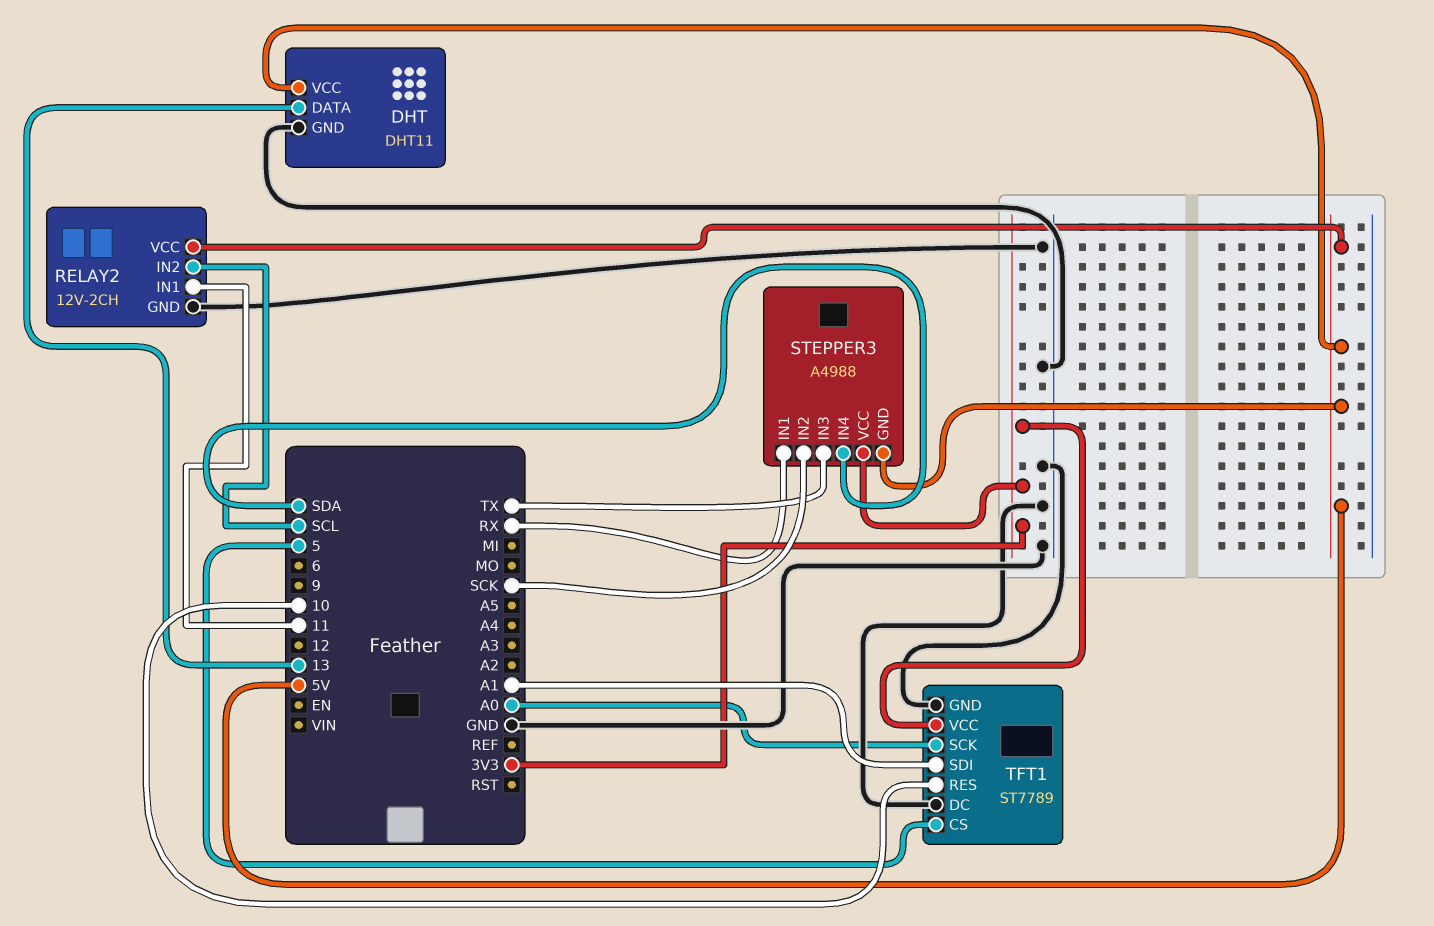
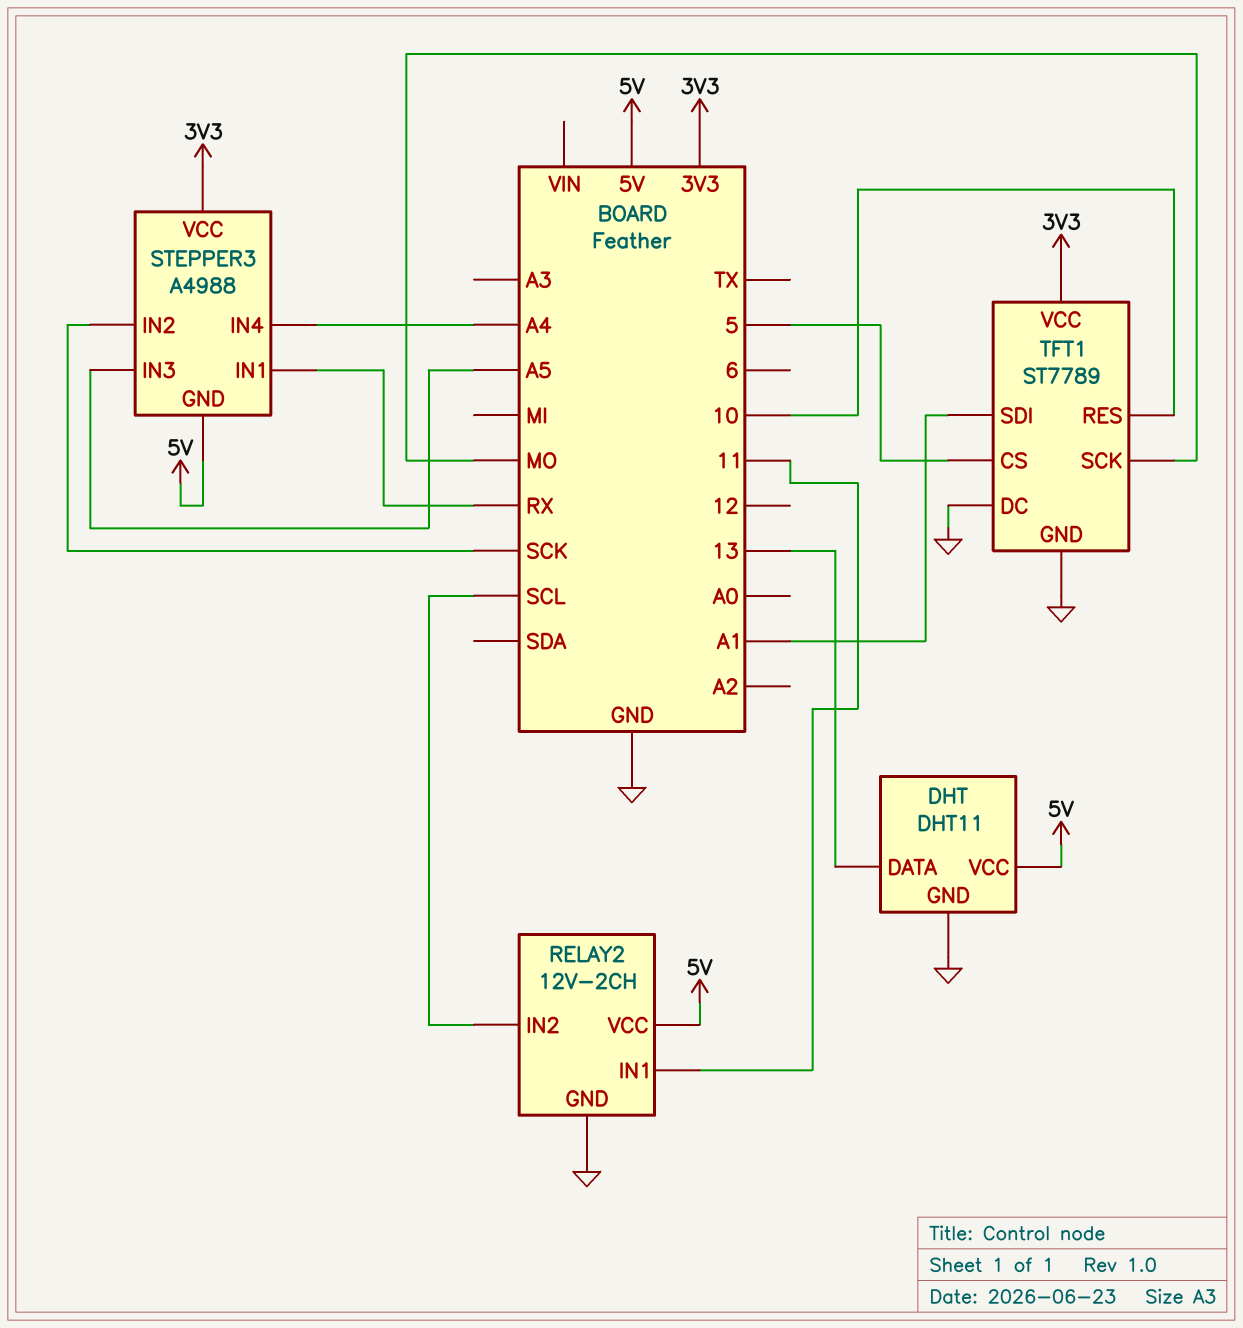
STEPPER3 pin IN3: TX -> A5
STEPPER3 pin IN4: SDA -> A4
TFT1 pin SCK: A0 -> MO

